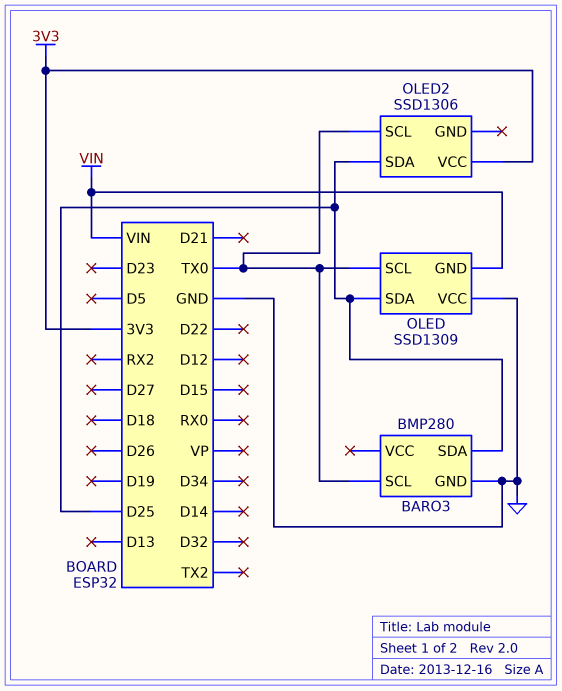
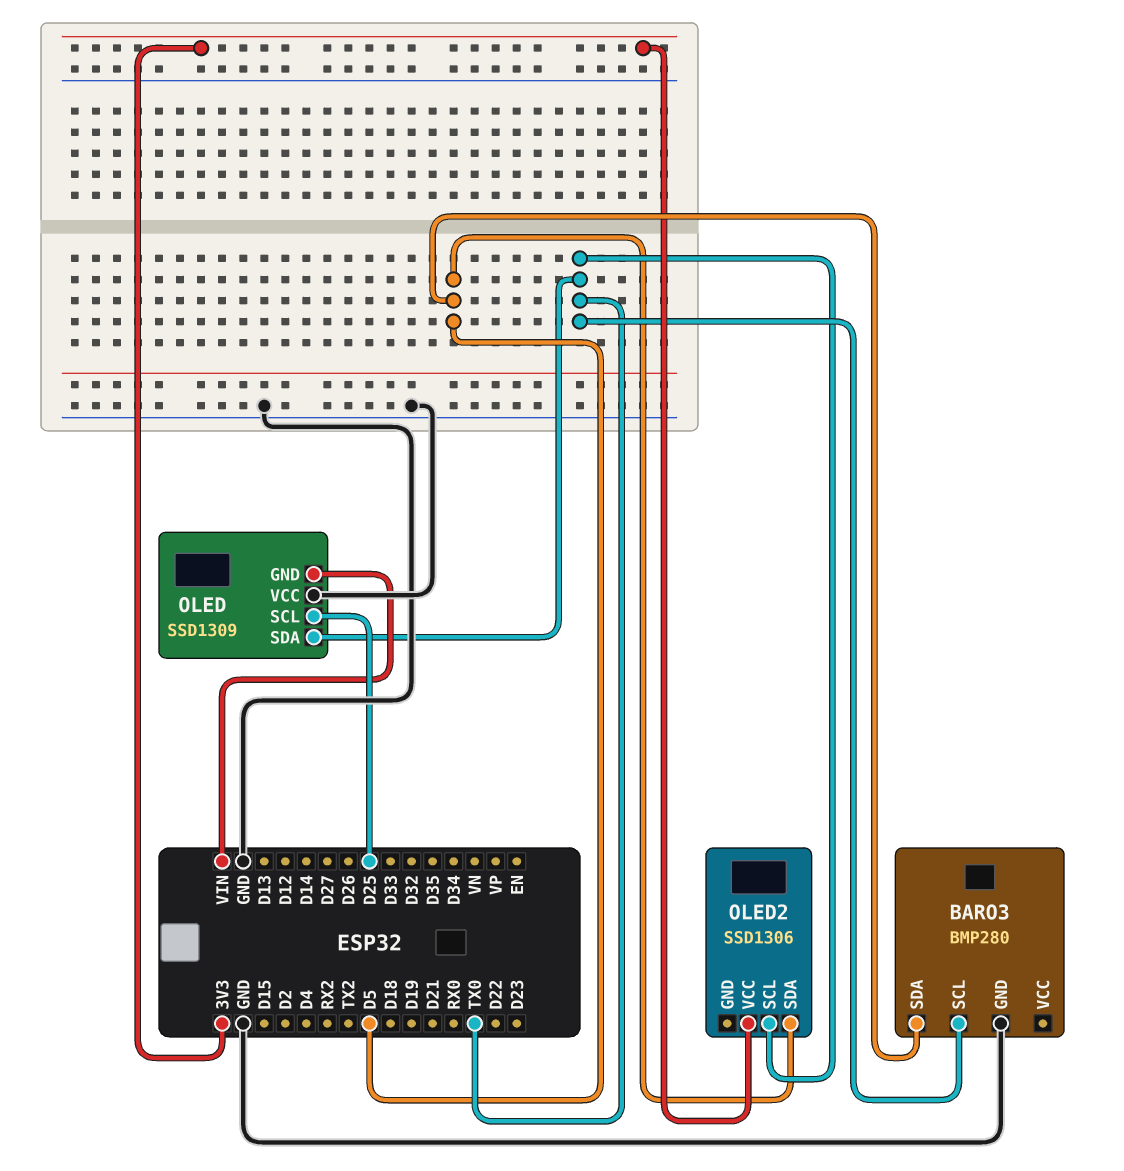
BARO3 pin SDA: D25 -> D5
OLED pin SCL: TX0 -> D25
OLED pin SDA: D25 -> TX0
OLED2 pin SDA: D25 -> D5

